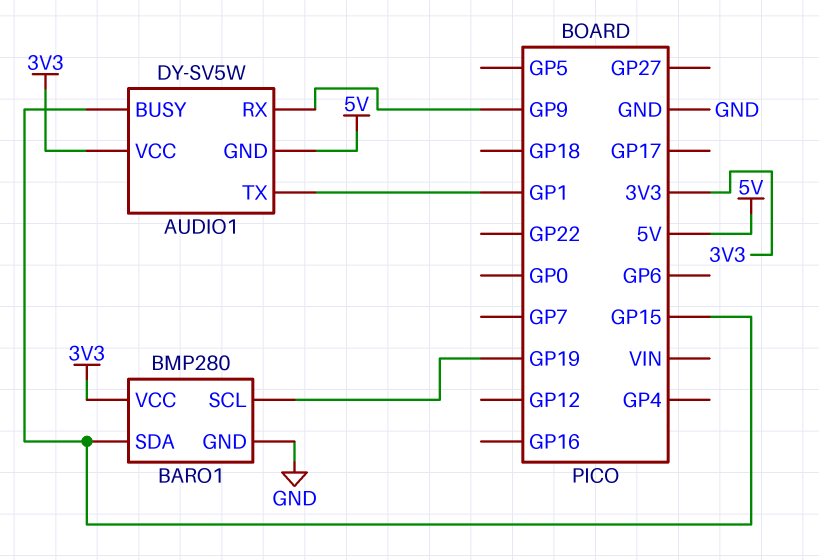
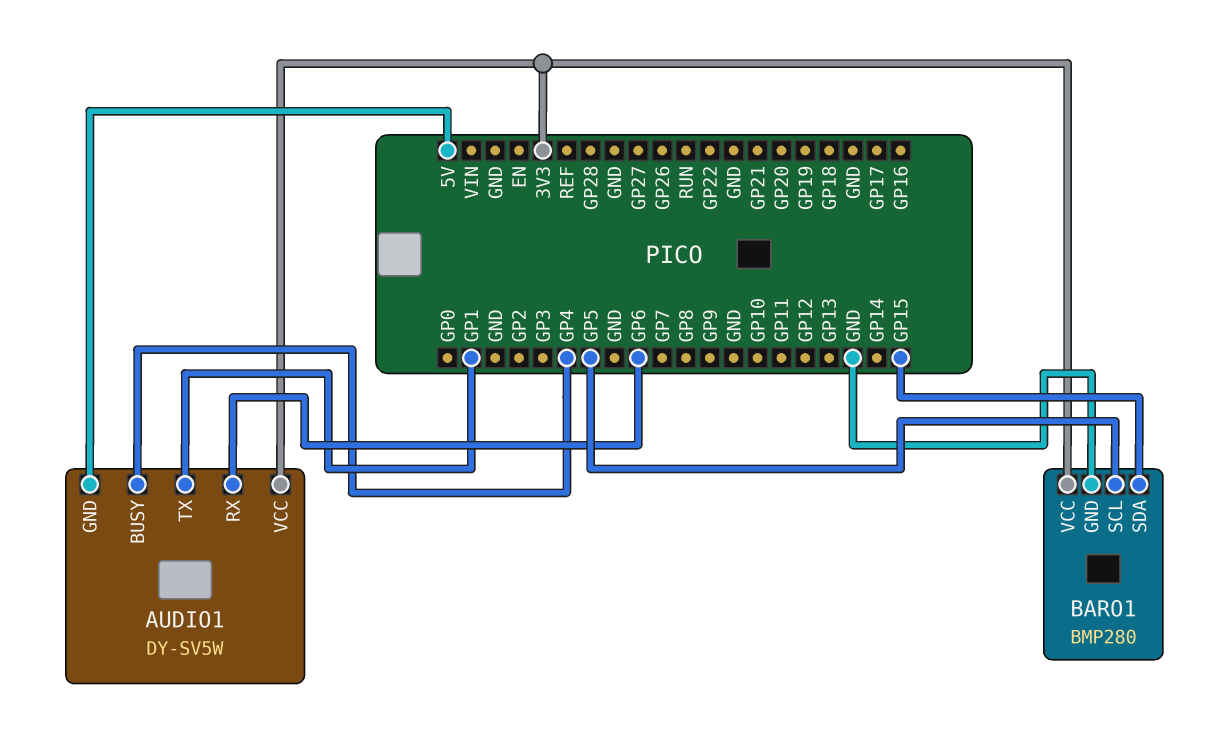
AUDIO1 pin BUSY: GP15 -> GP4
AUDIO1 pin RX: GP9 -> GP6
BARO1 pin SCL: GP19 -> GP5

